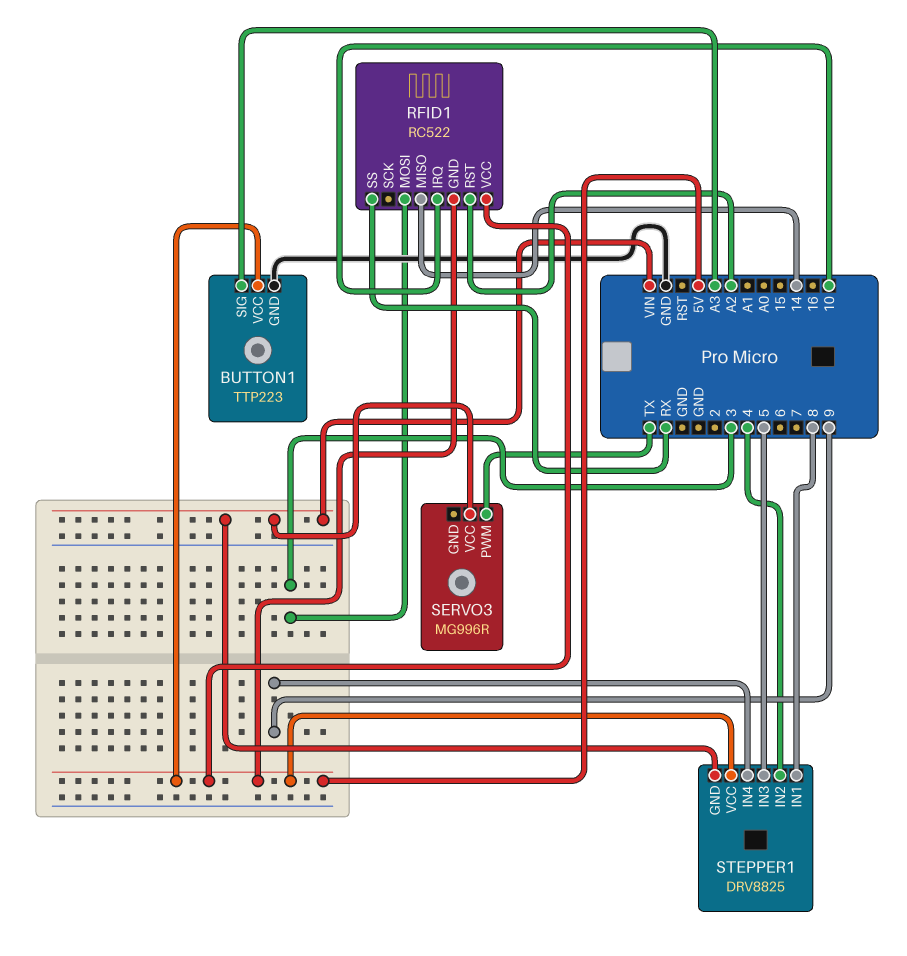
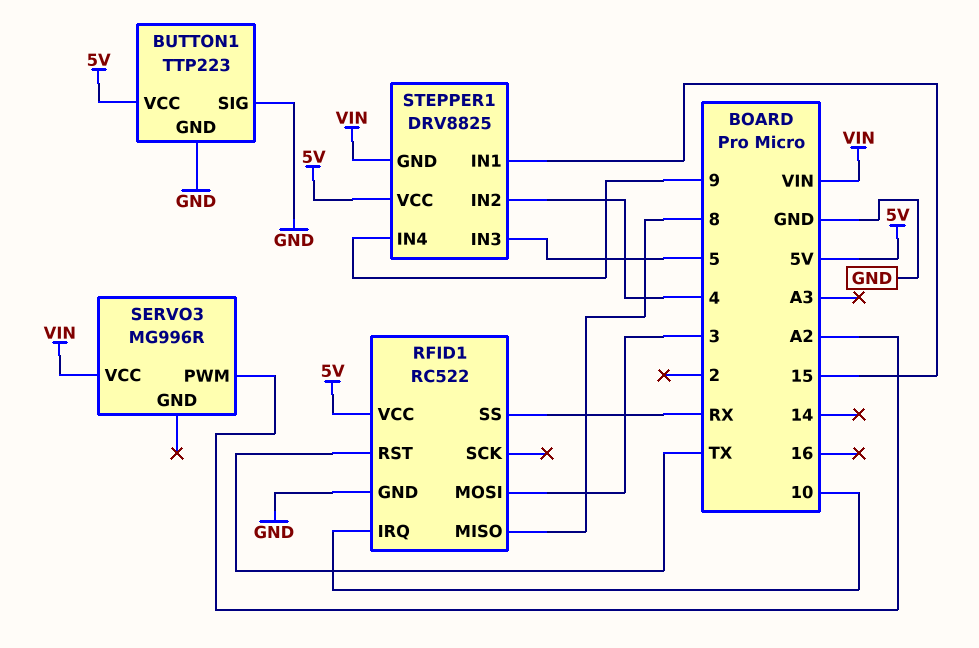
BUTTON1 pin SIG: A3 -> GND
RFID1 pin GND: 5V -> GND
RFID1 pin MISO: 14 -> 8
RFID1 pin RST: A2 -> TX
SERVO3 pin PWM: TX -> A2
STEPPER1 pin IN1: 8 -> 15

